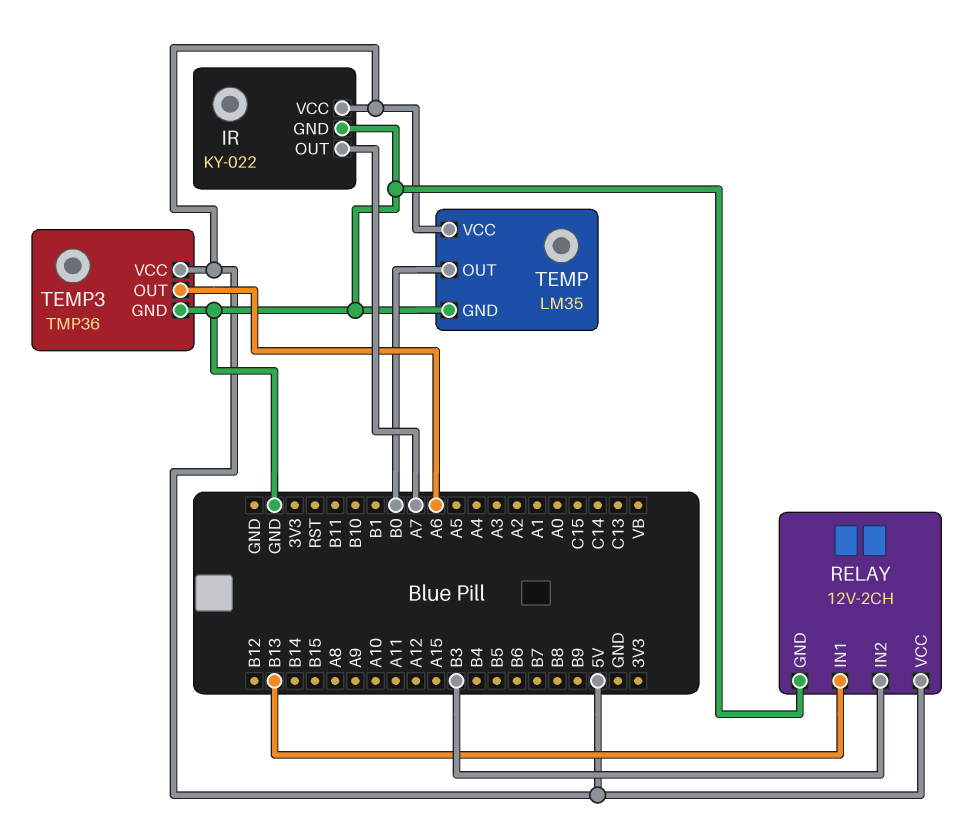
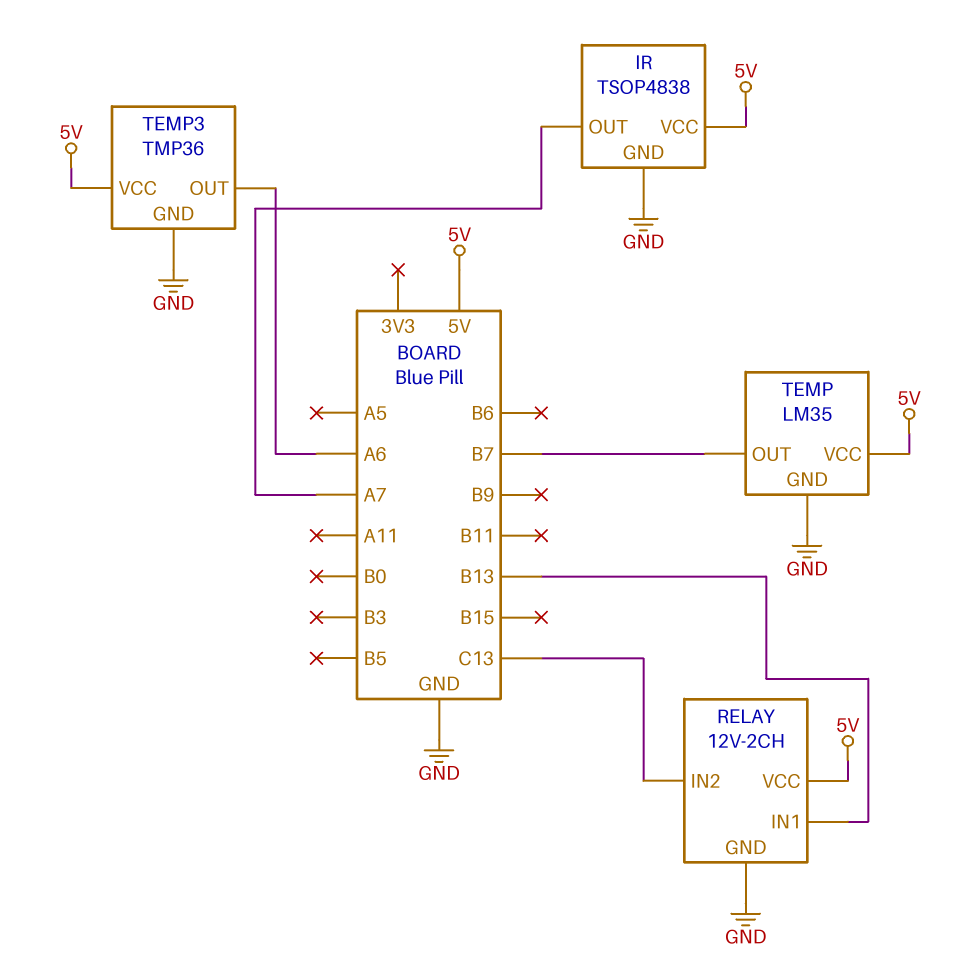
IR: KY-022 -> TSOP4838
RELAY pin IN2: B3 -> C13
TEMP pin OUT: B0 -> B7

